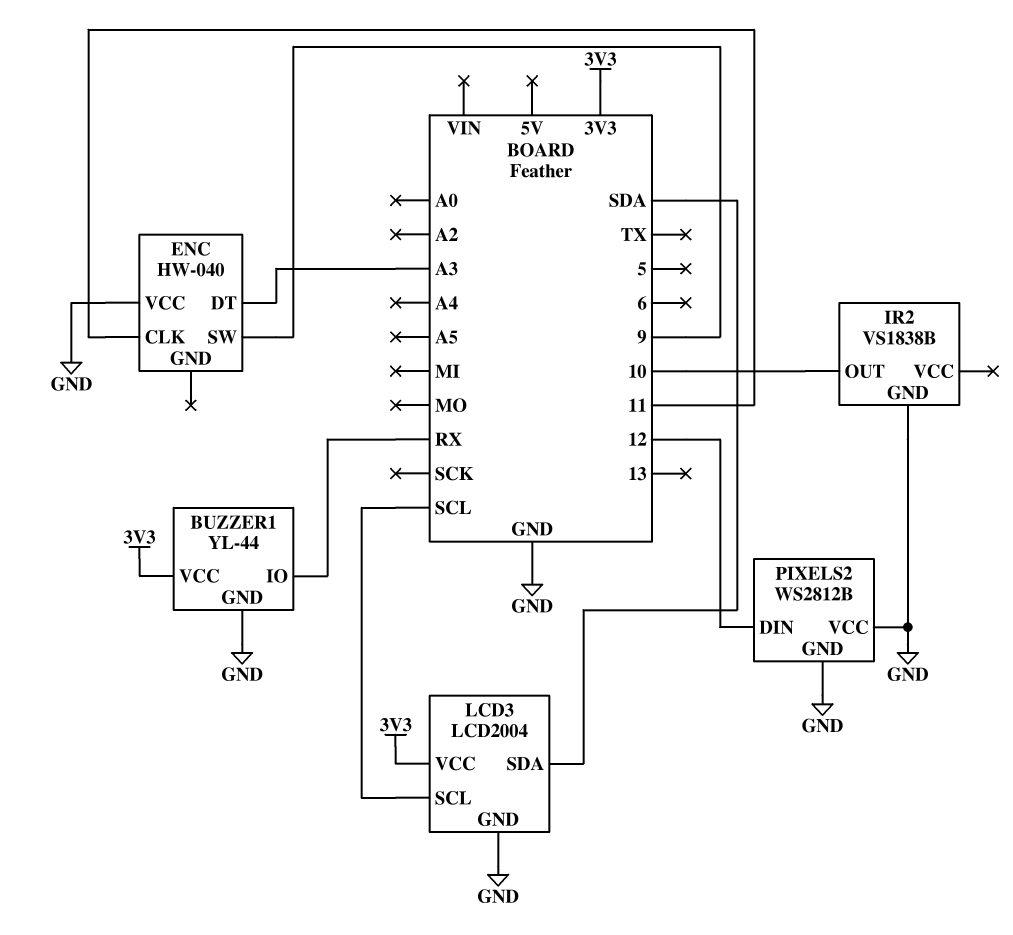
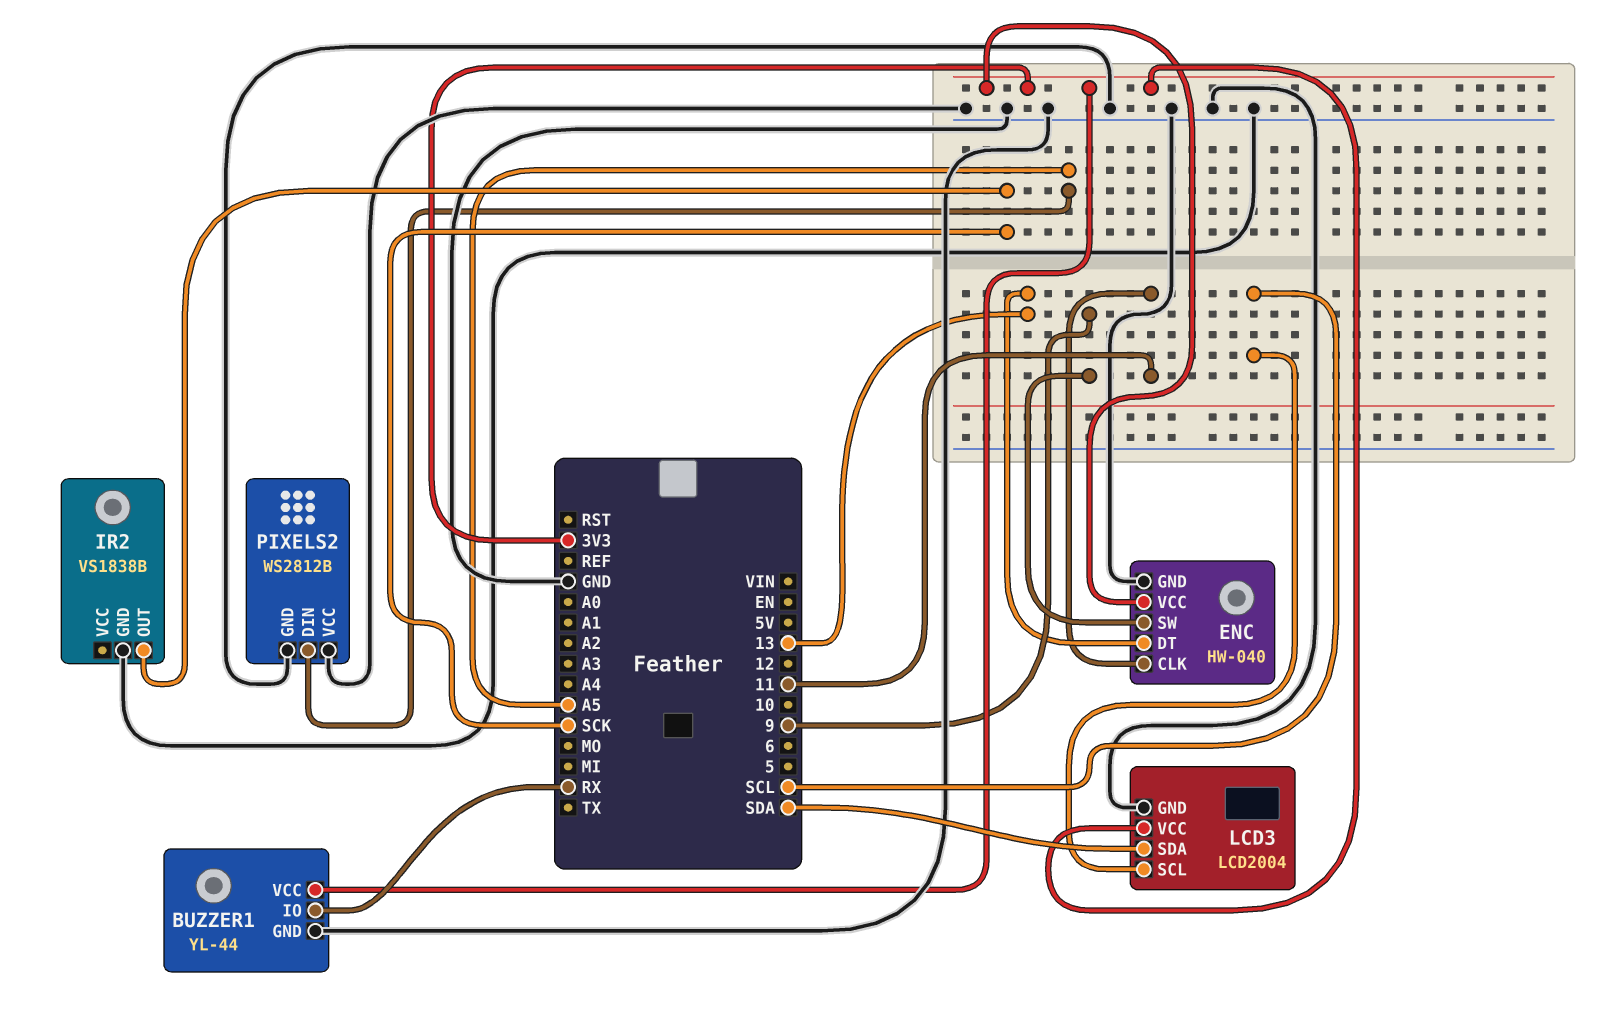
ENC pin DT: A3 -> 13
ENC pin GND: none -> GND
ENC pin VCC: GND -> 3V3
IR2 pin OUT: 10 -> SCK
PIXELS2 pin DIN: 12 -> A5

